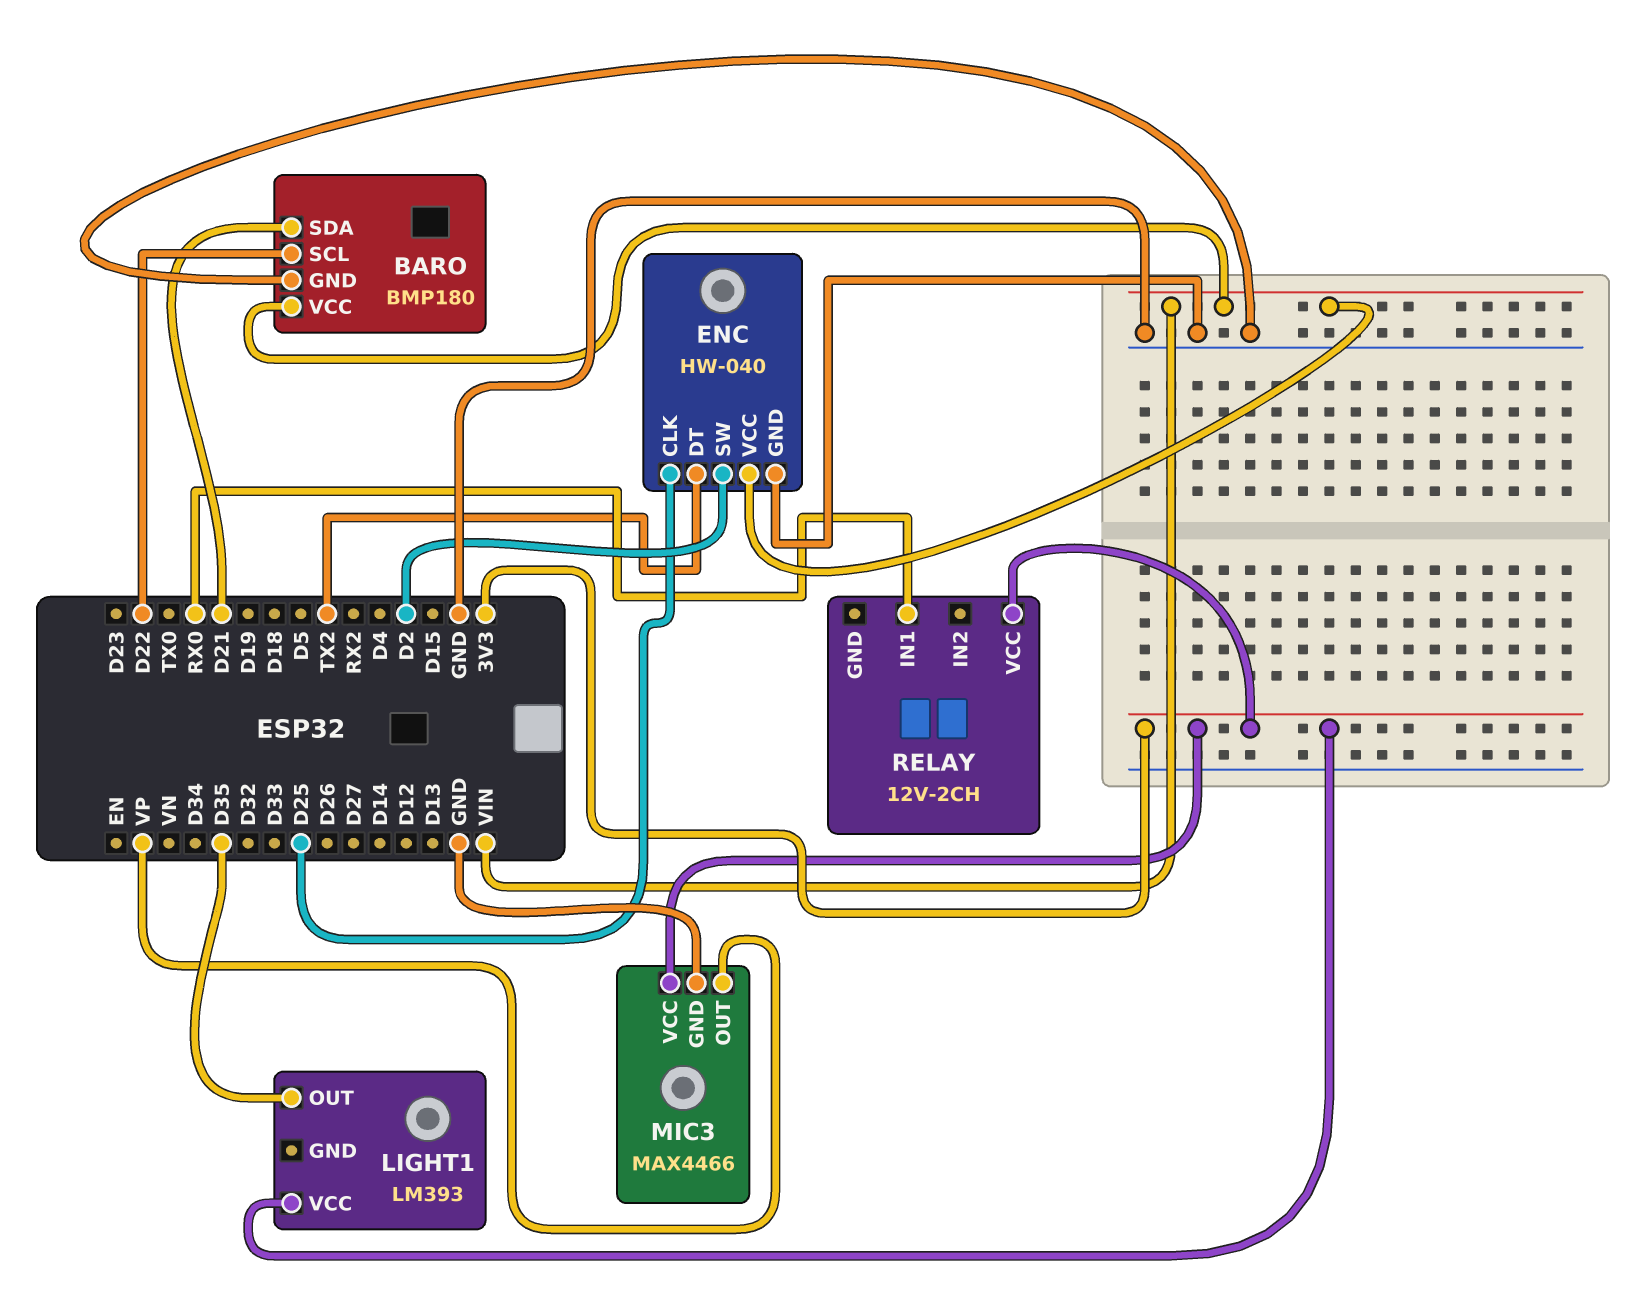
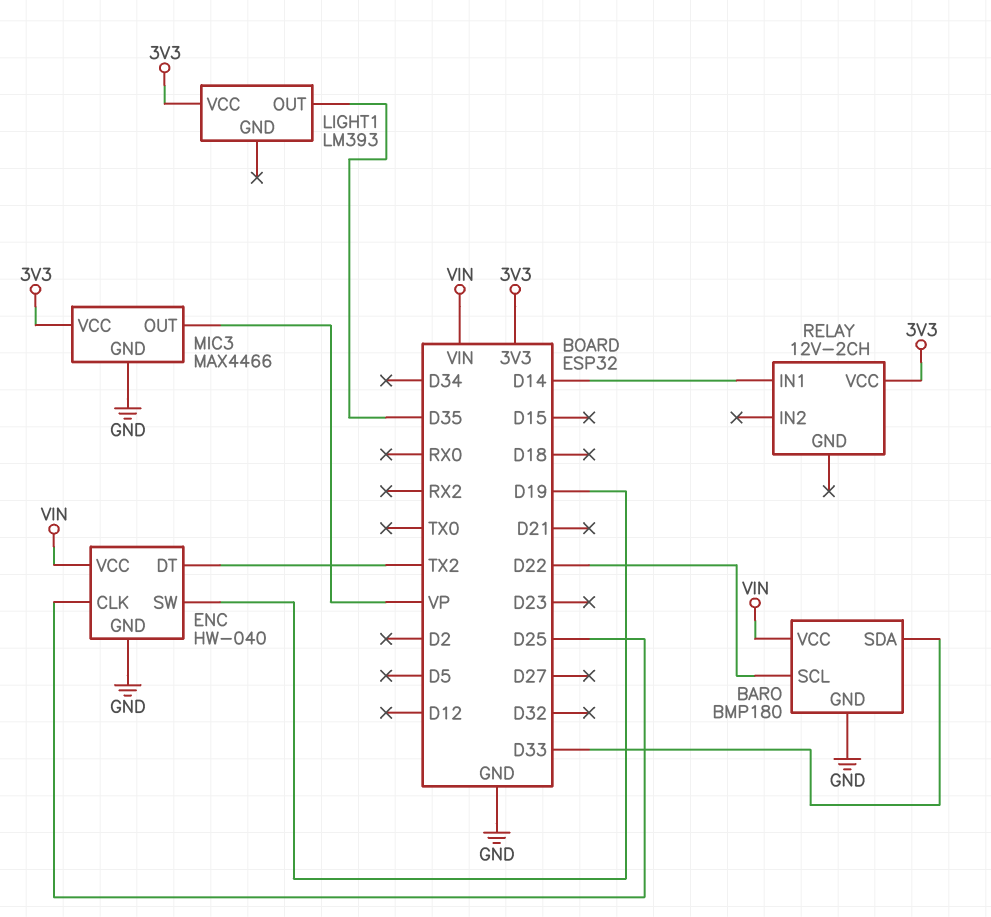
BARO pin SDA: D21 -> D33
ENC pin SW: D2 -> D19
RELAY pin IN1: RX0 -> D14

